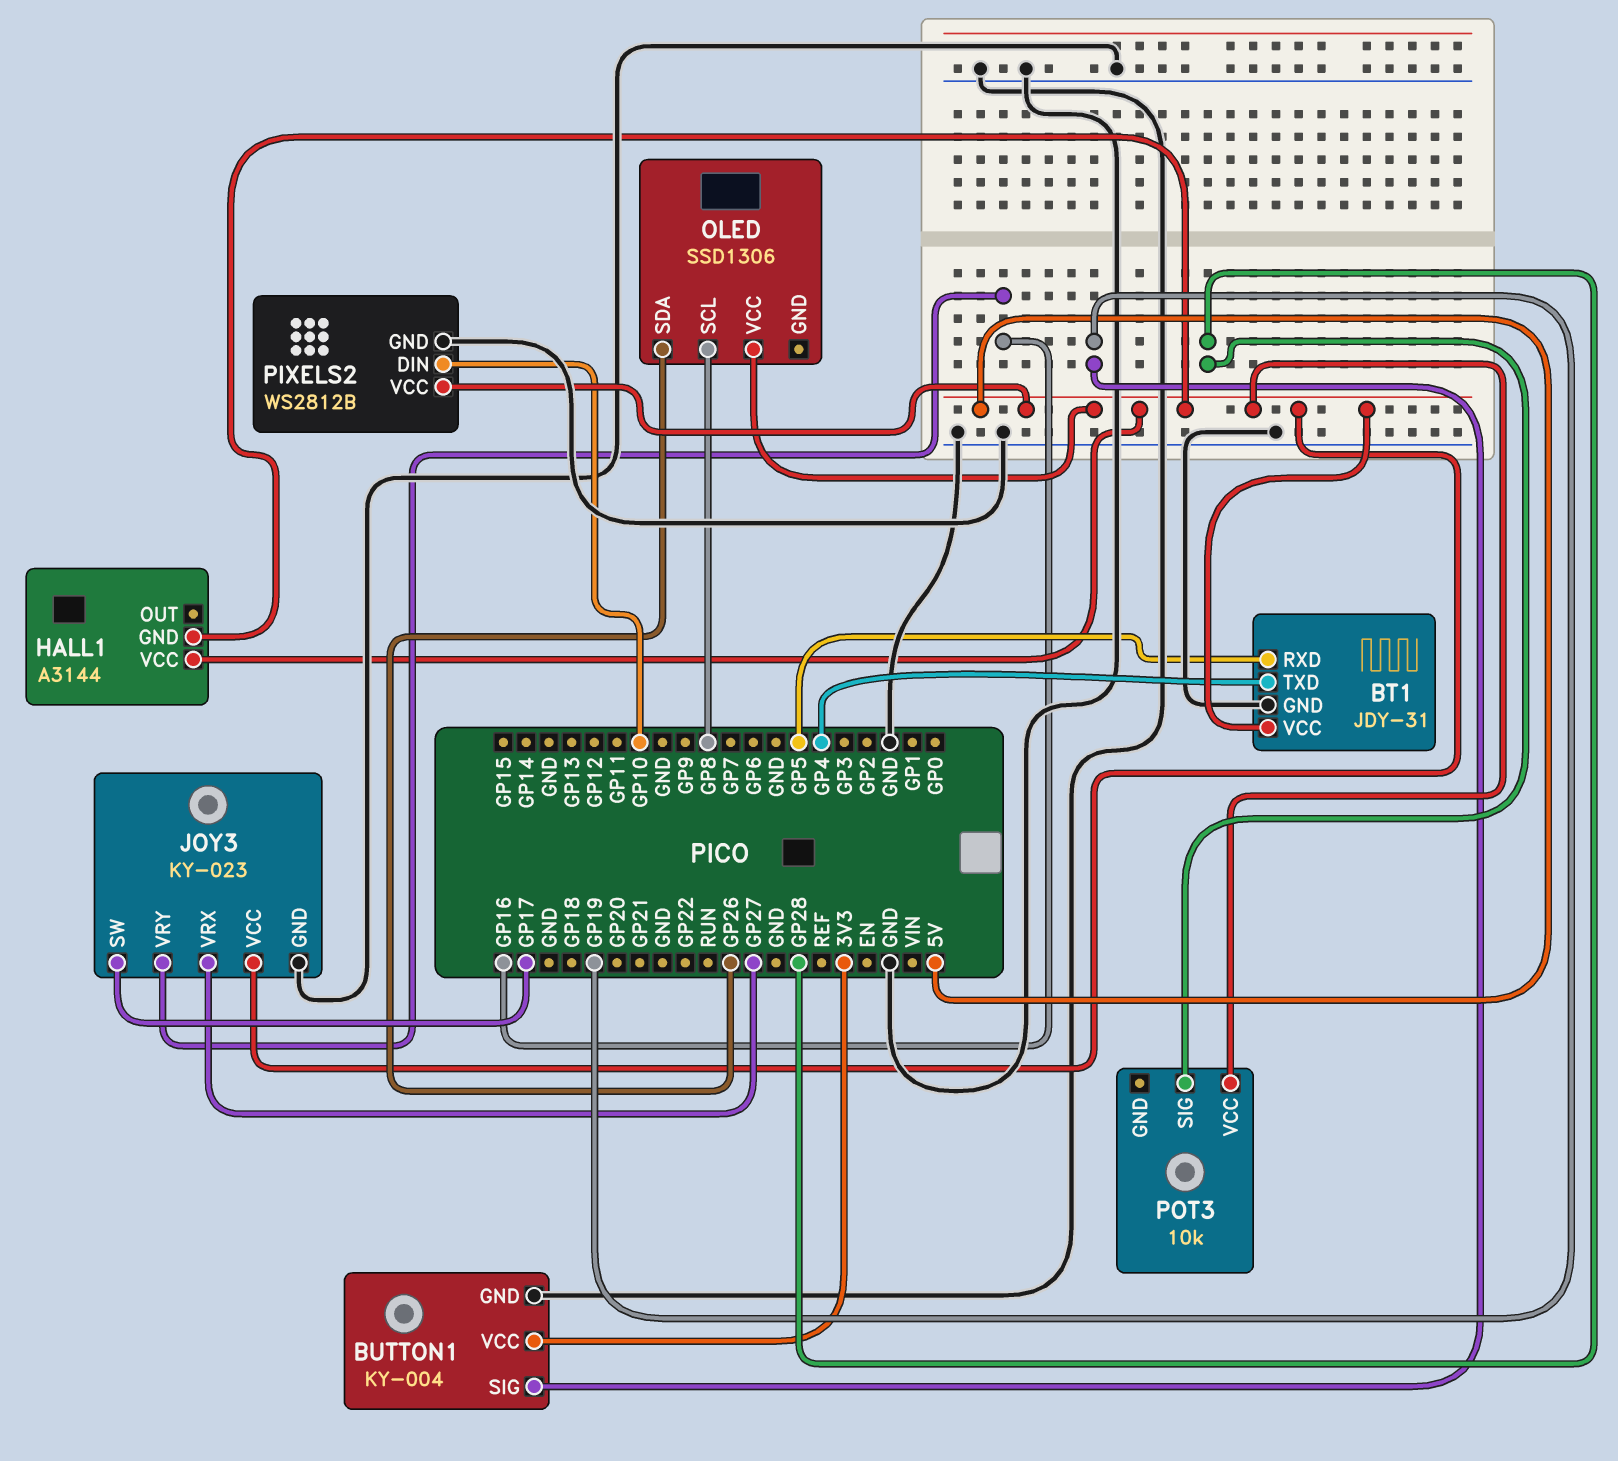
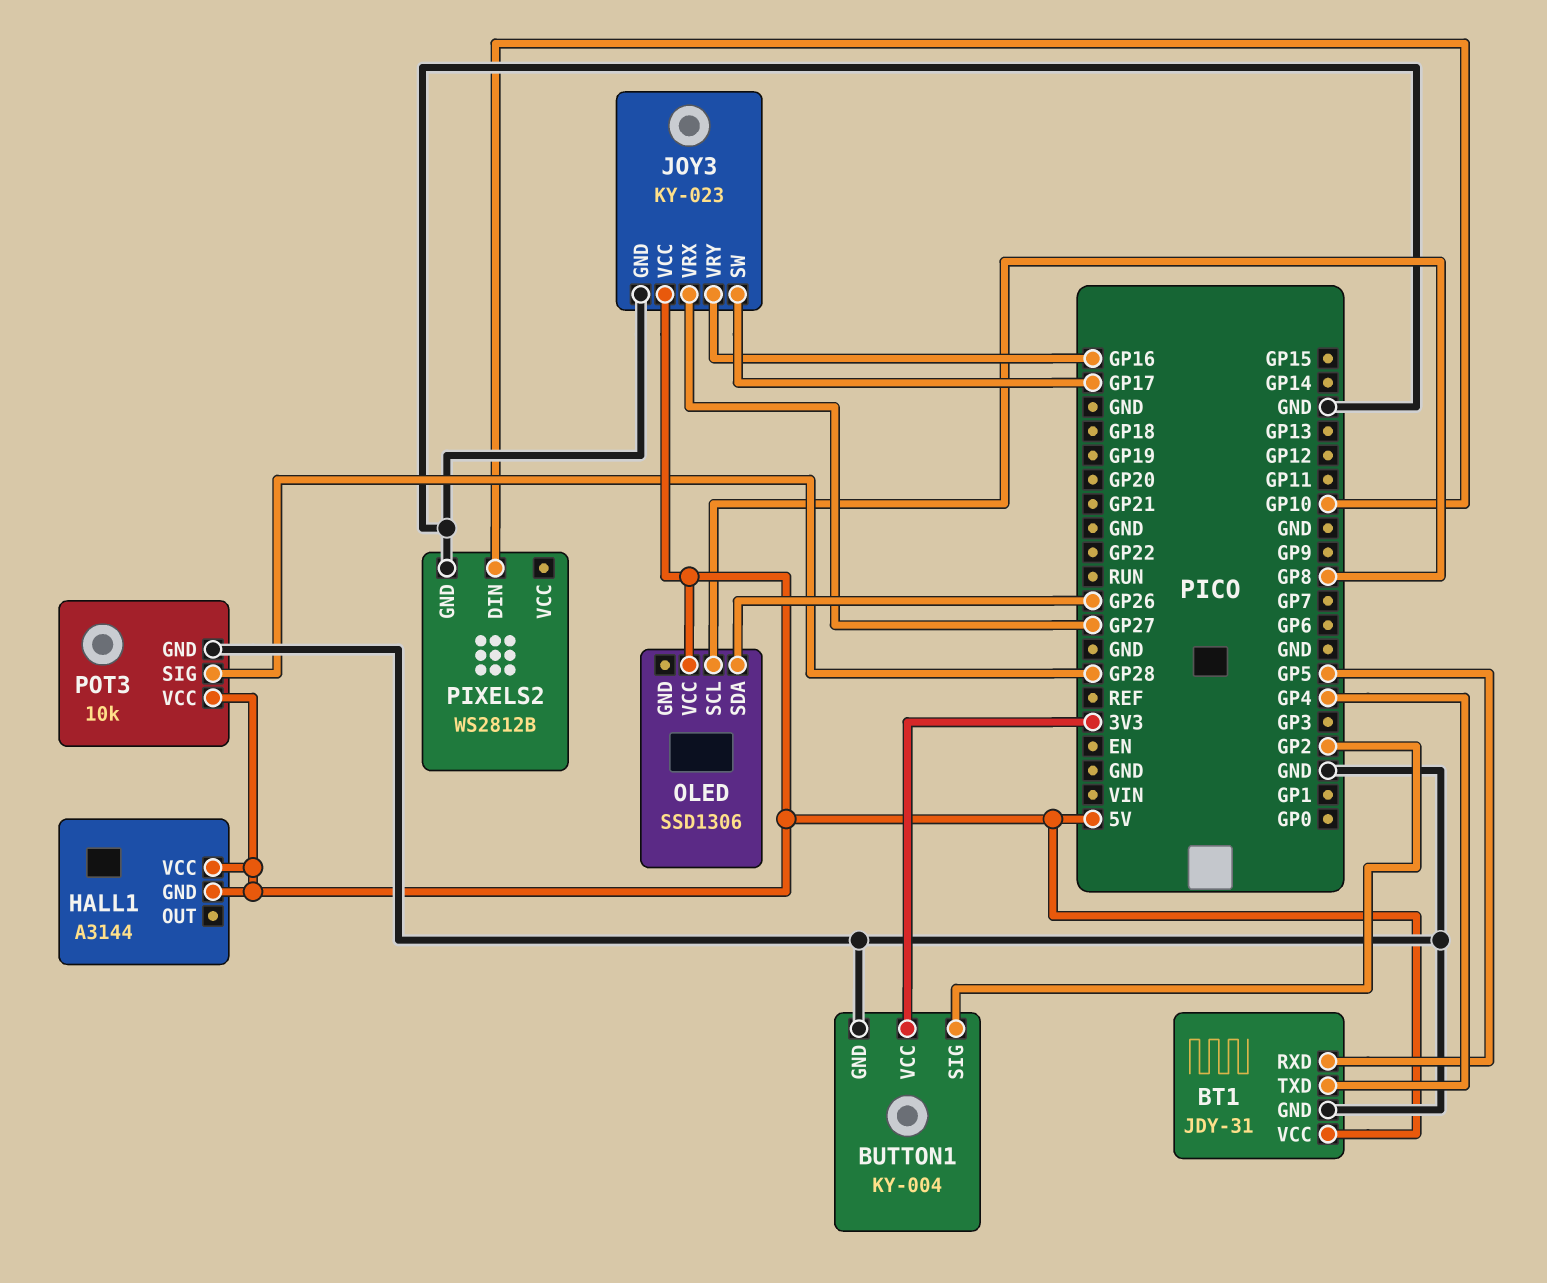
BUTTON1 pin SIG: GP19 -> GP2
PIXELS2 pin VCC: 5V -> none
POT3 pin GND: none -> GND

